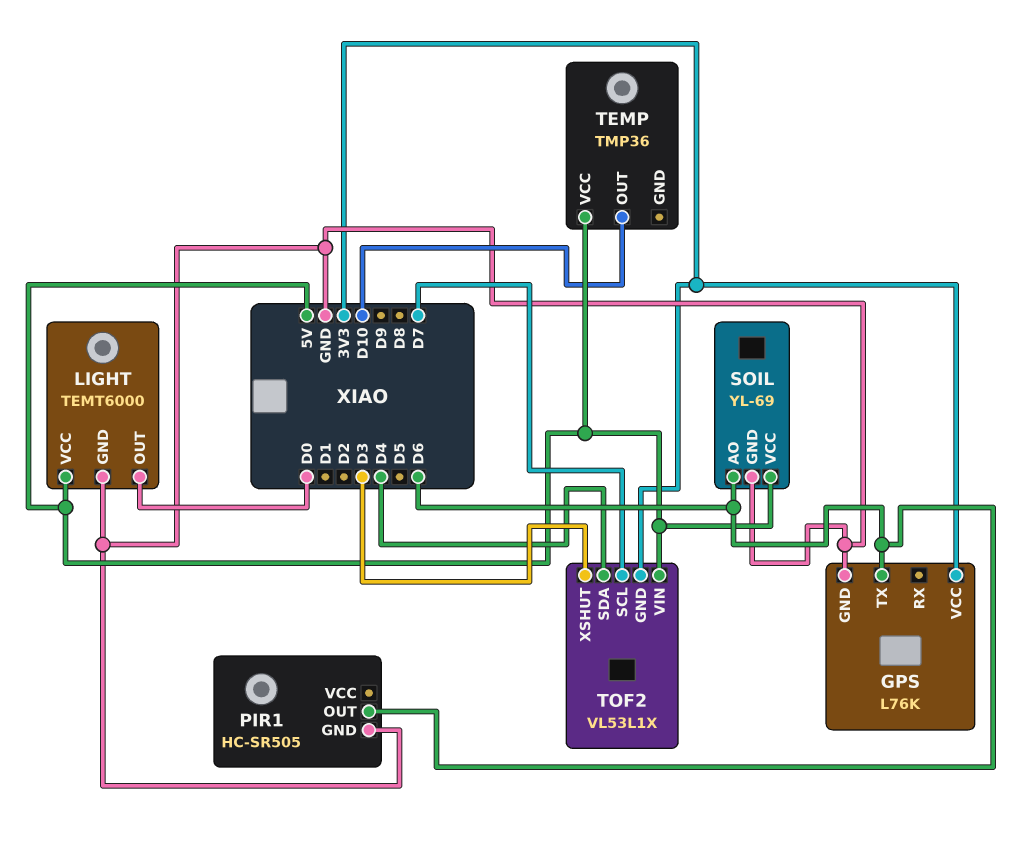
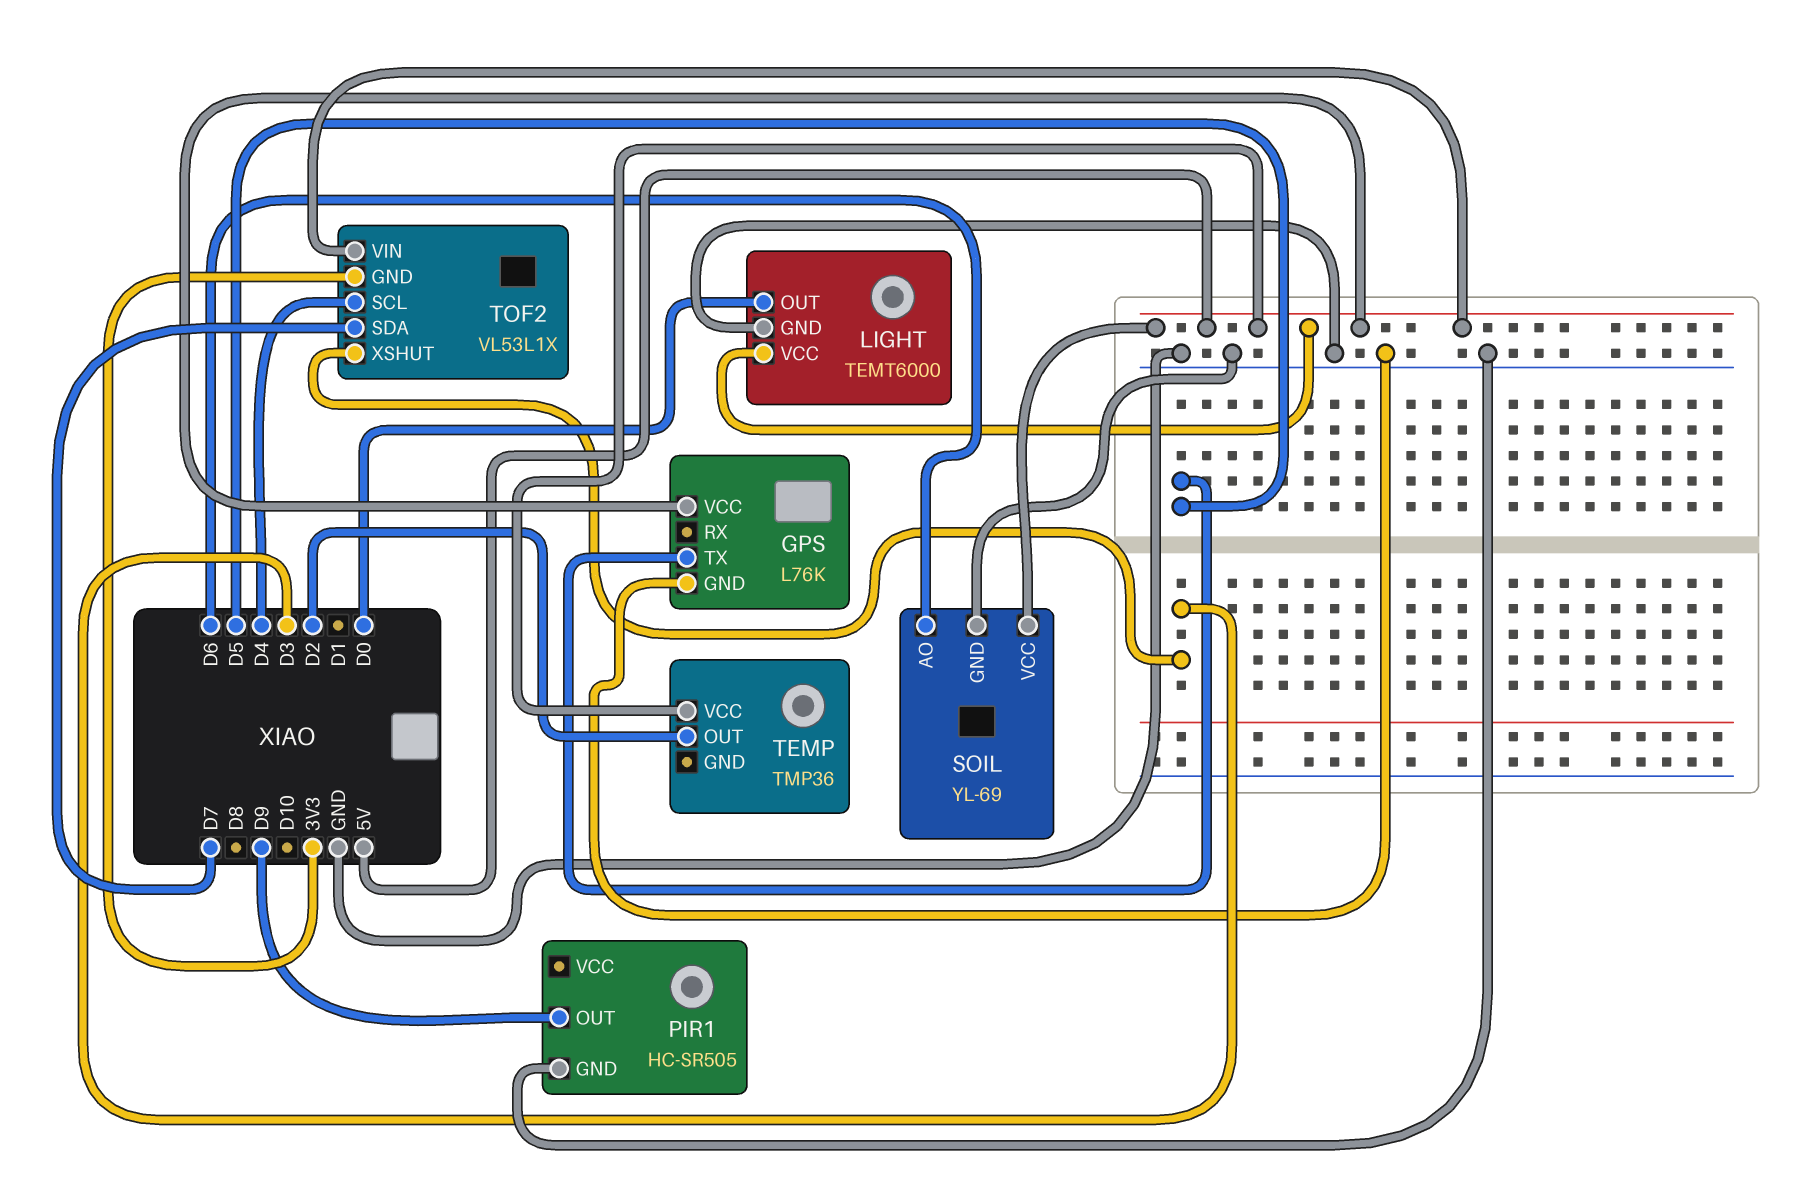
GPS pin TX: D6 -> D5
GPS pin VCC: 3V3 -> 5V
PIR1 pin OUT: D6 -> D9
TEMP pin OUT: D10 -> D2
TOF2 pin SCL: D7 -> D4
TOF2 pin SDA: D4 -> D7

